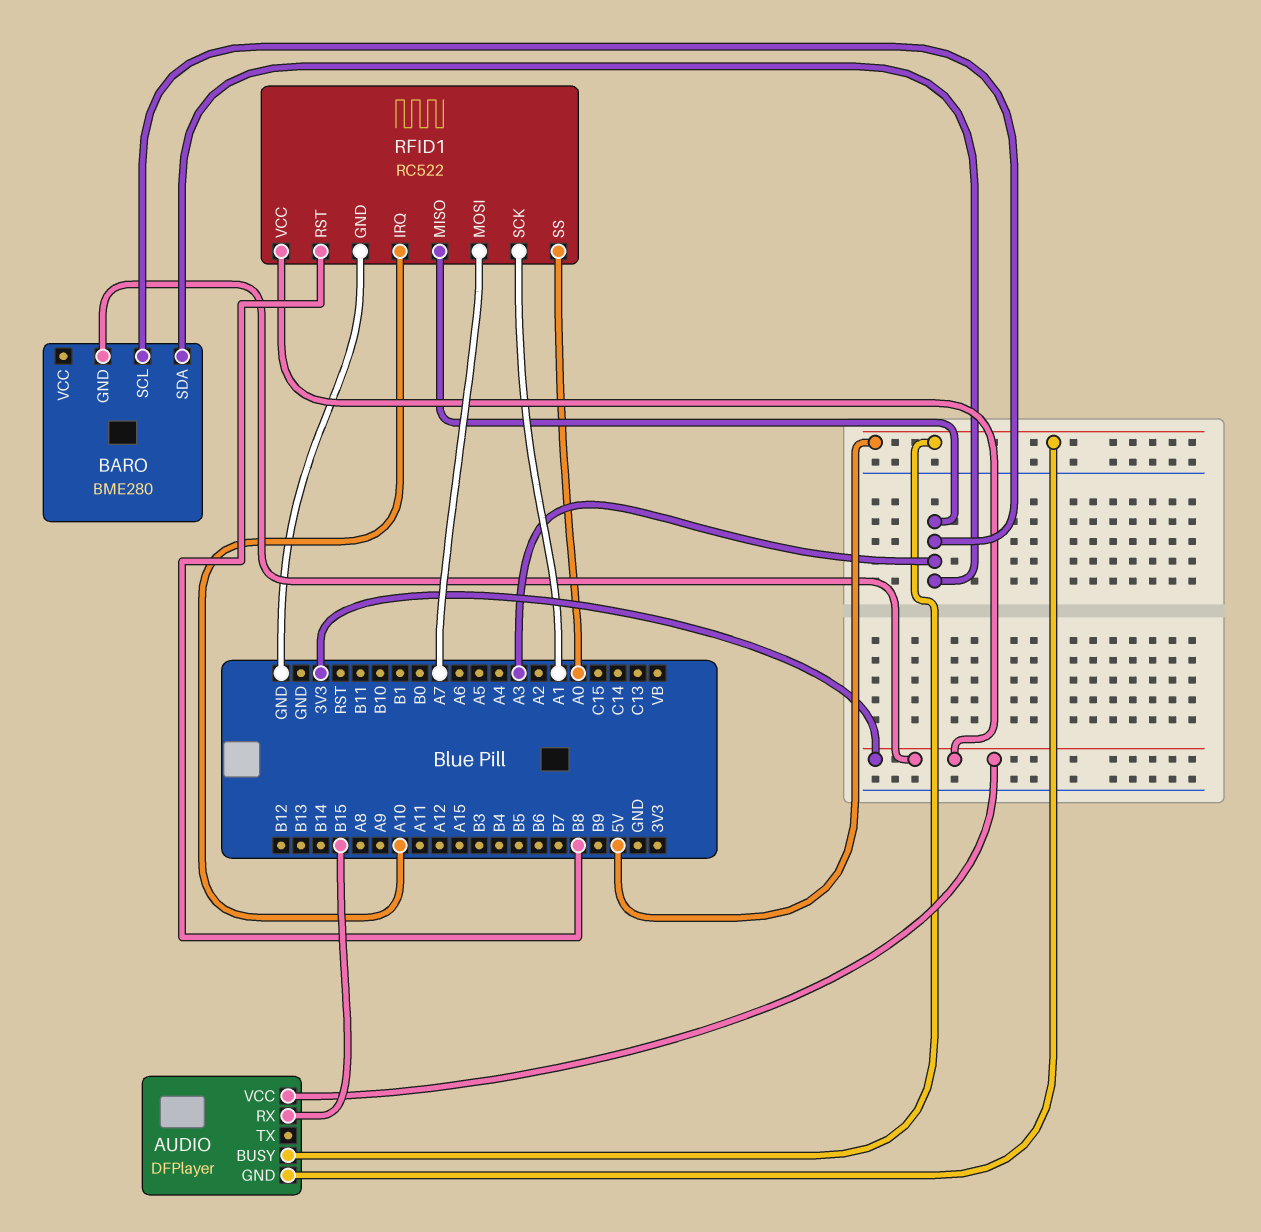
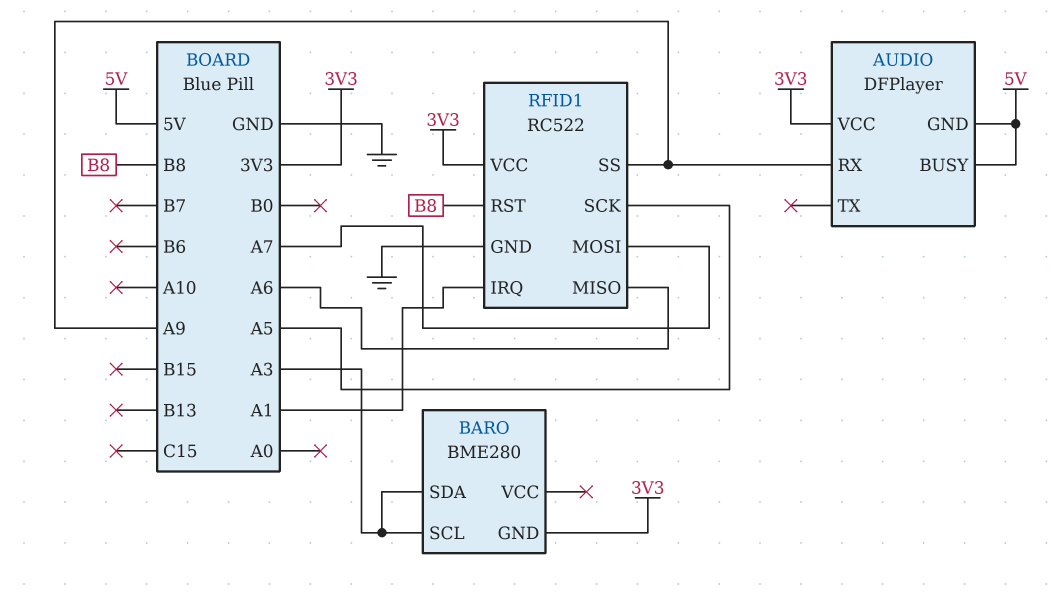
AUDIO pin RX: B15 -> A9
RFID1 pin IRQ: A10 -> A1
RFID1 pin MISO: A3 -> A6
RFID1 pin SCK: A1 -> A5
RFID1 pin SS: A0 -> A9

